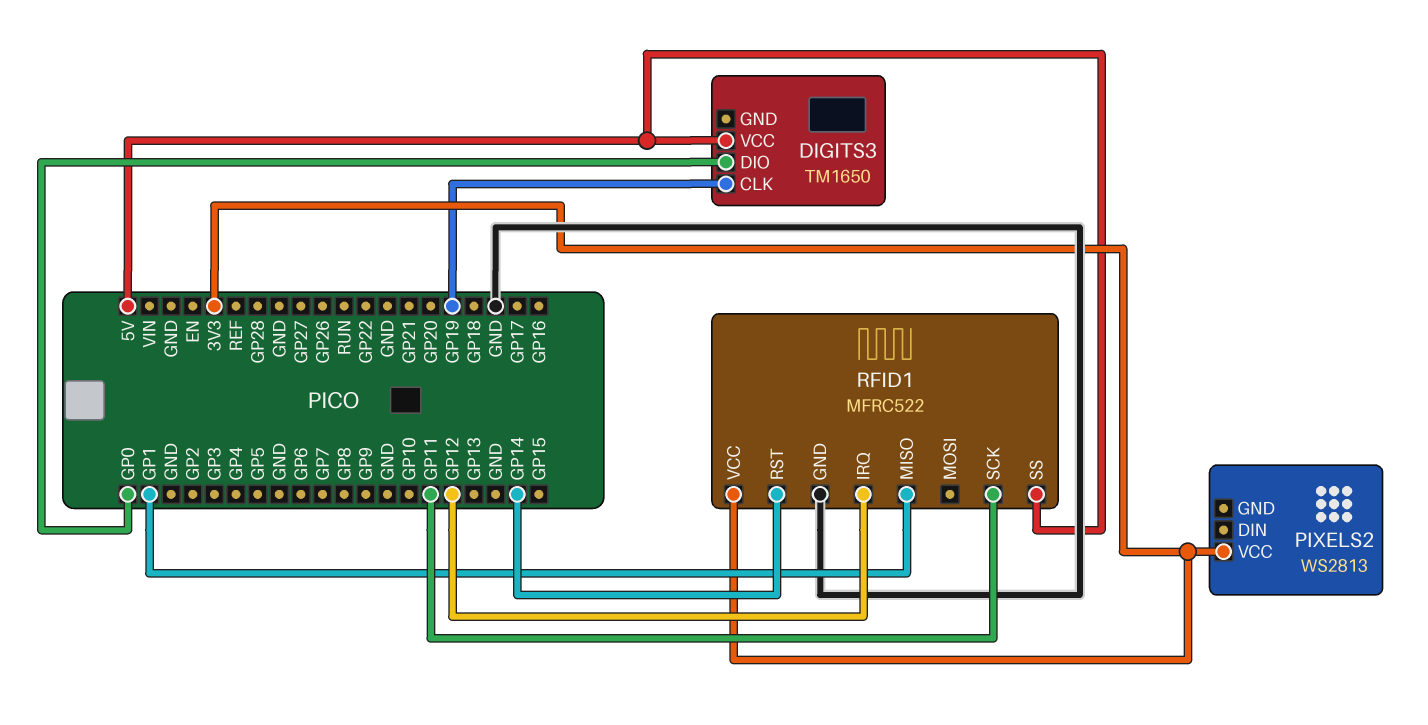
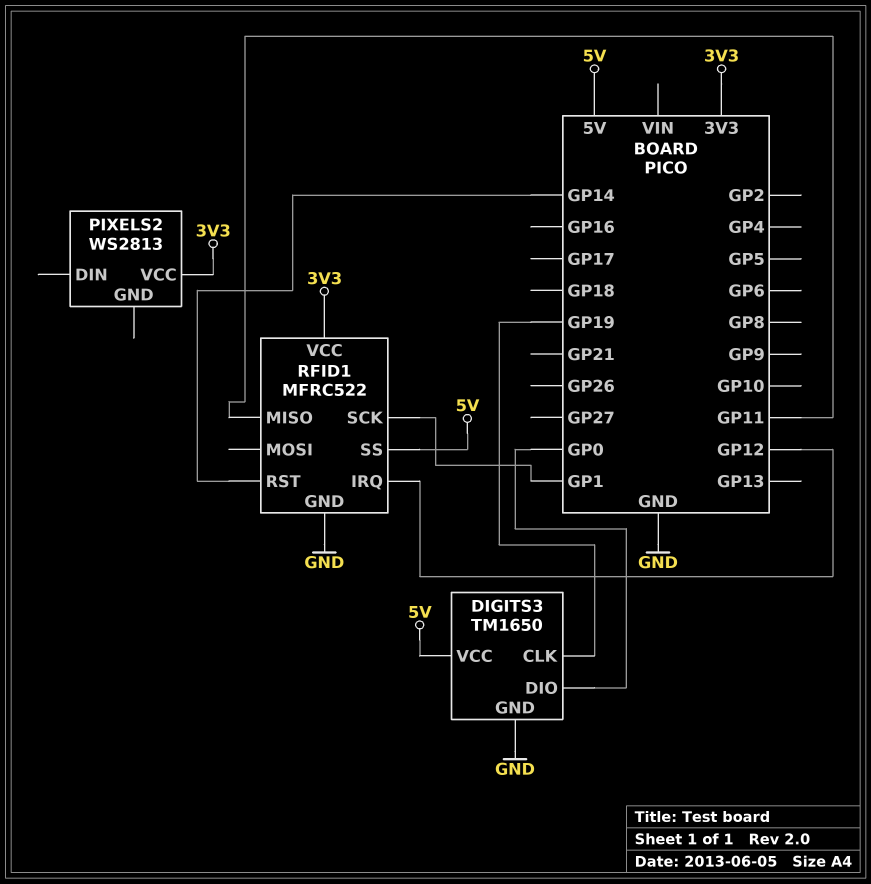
DIGITS3 pin GND: none -> GND
RFID1 pin MISO: GP1 -> GP11
RFID1 pin SCK: GP11 -> GP1

